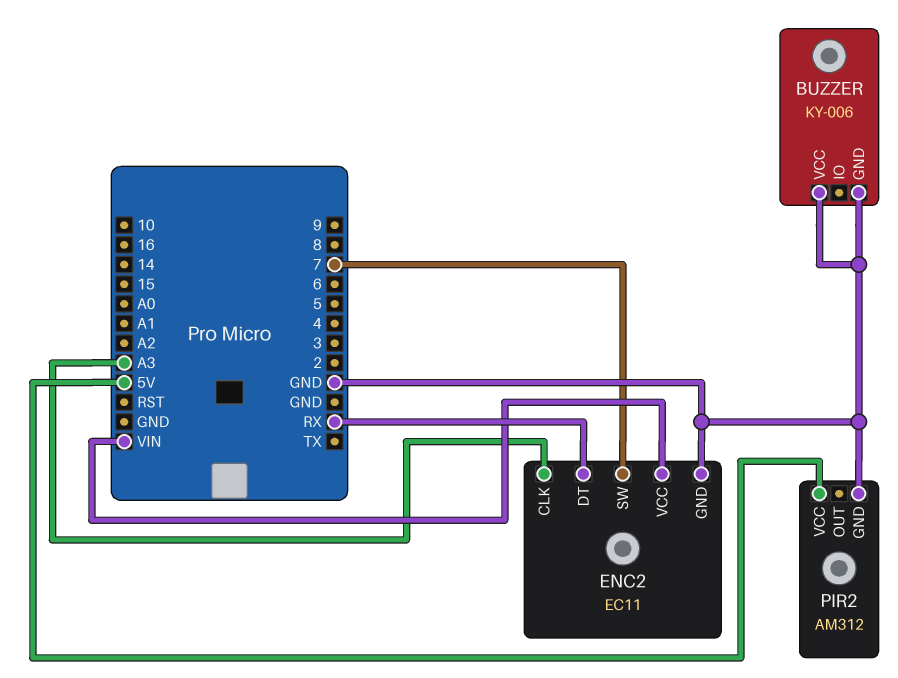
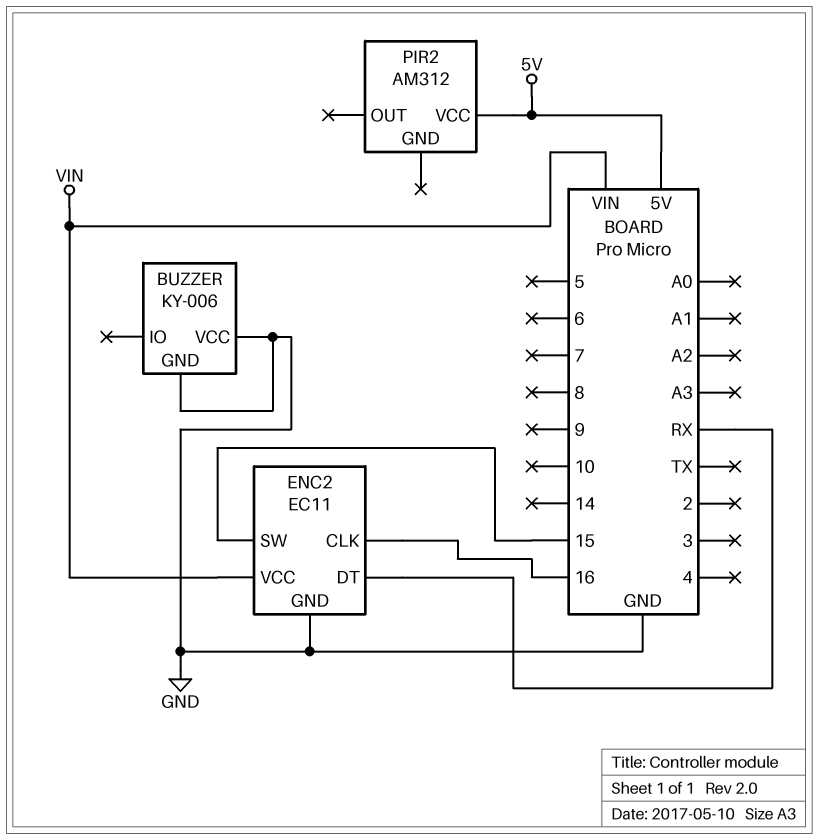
ENC2 pin CLK: A3 -> 16
ENC2 pin SW: 7 -> 15
PIR2 pin GND: GND -> none

